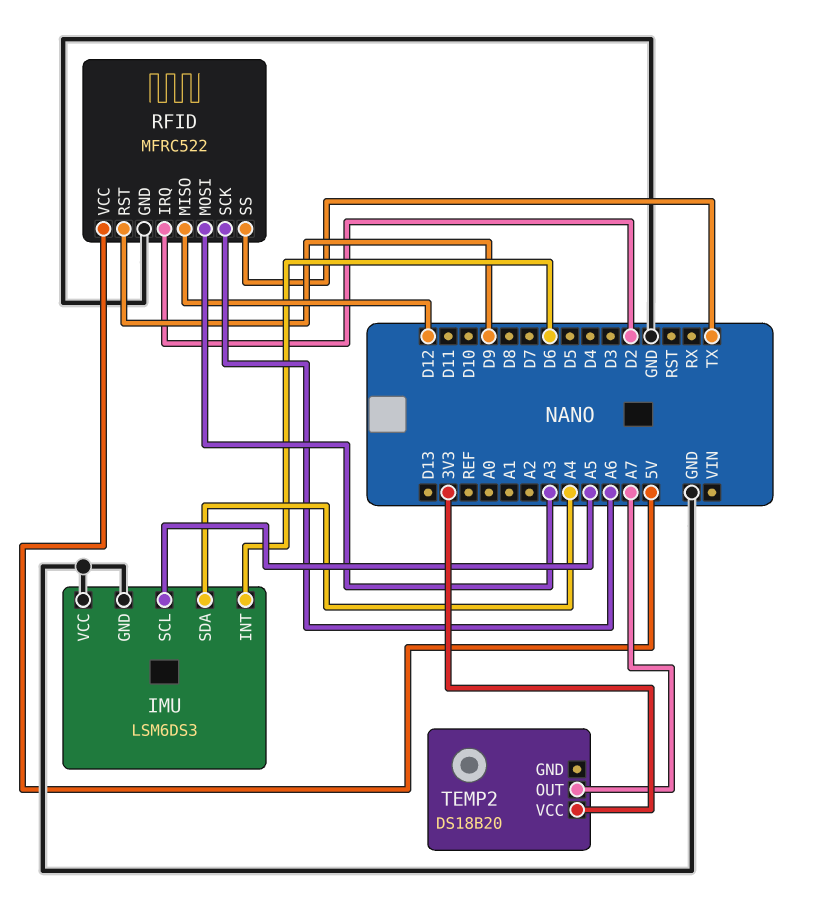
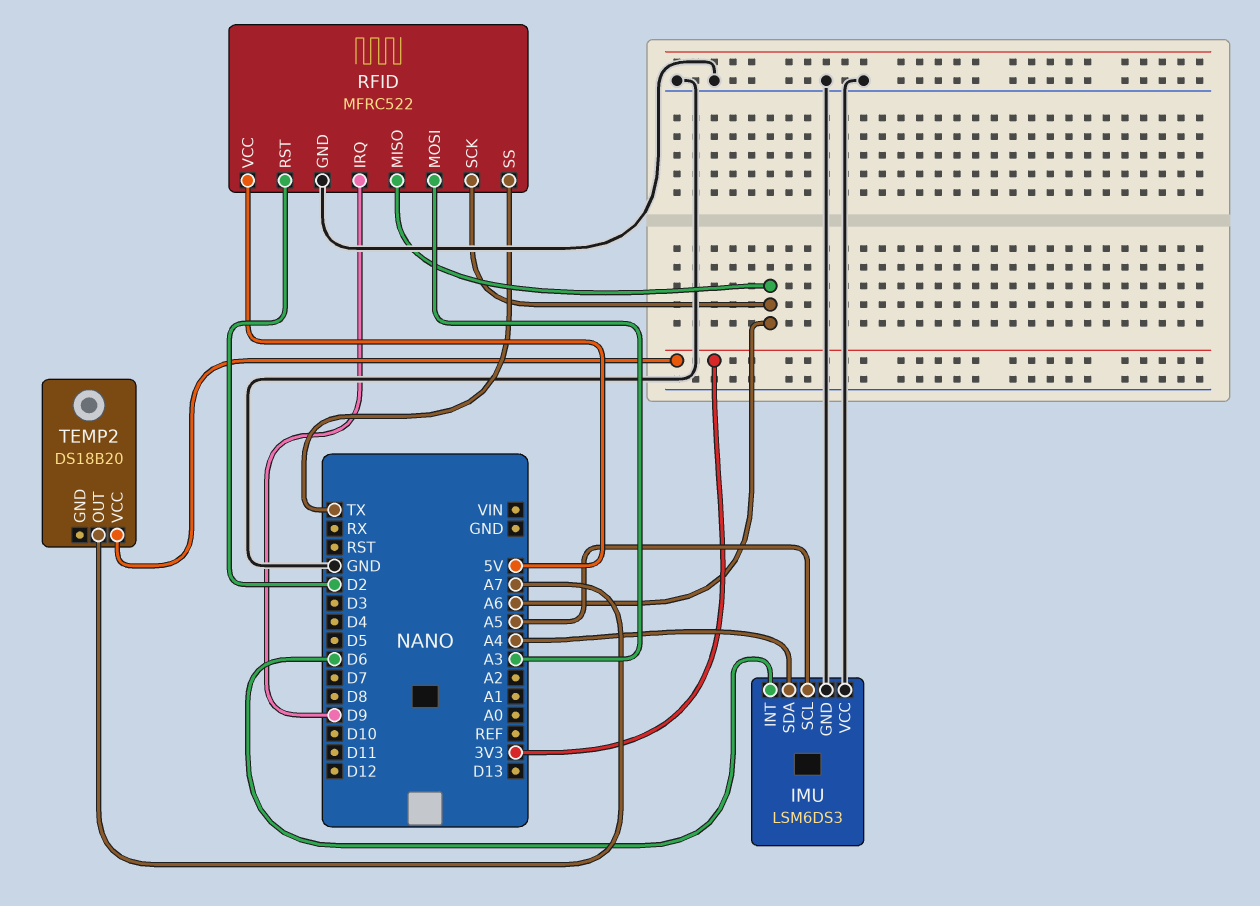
RFID pin IRQ: D2 -> D9
RFID pin MISO: D12 -> A6
RFID pin RST: D9 -> D2

